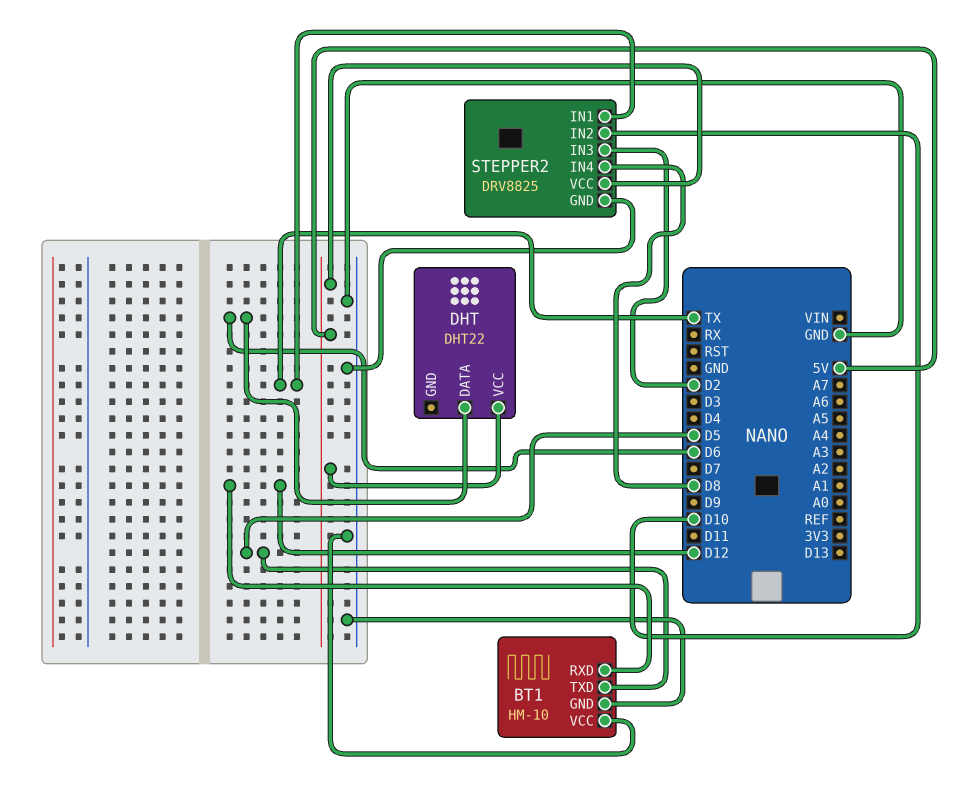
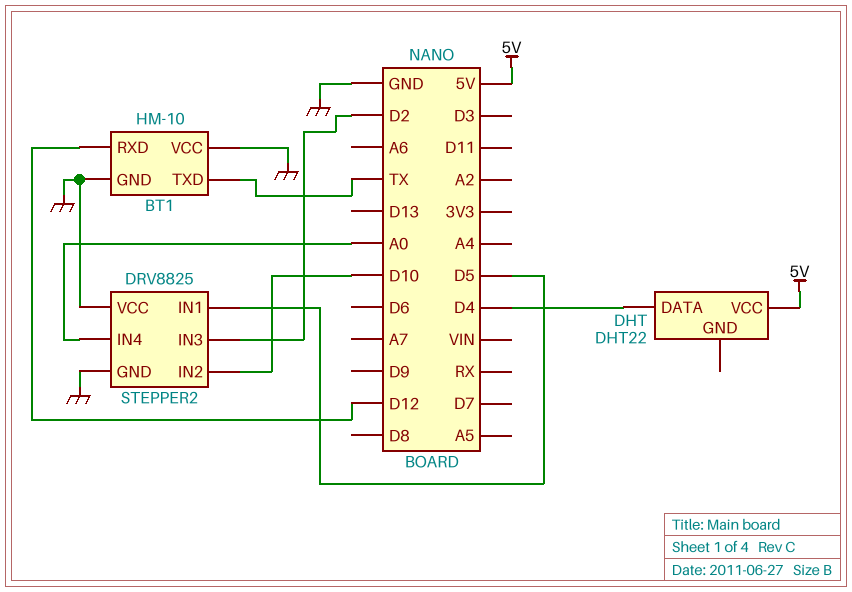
BT1 pin TXD: D5 -> TX
DHT pin DATA: D6 -> D4
STEPPER2 pin IN1: TX -> D5
STEPPER2 pin IN4: D8 -> A0
STEPPER2 pin VCC: 5V -> GND

